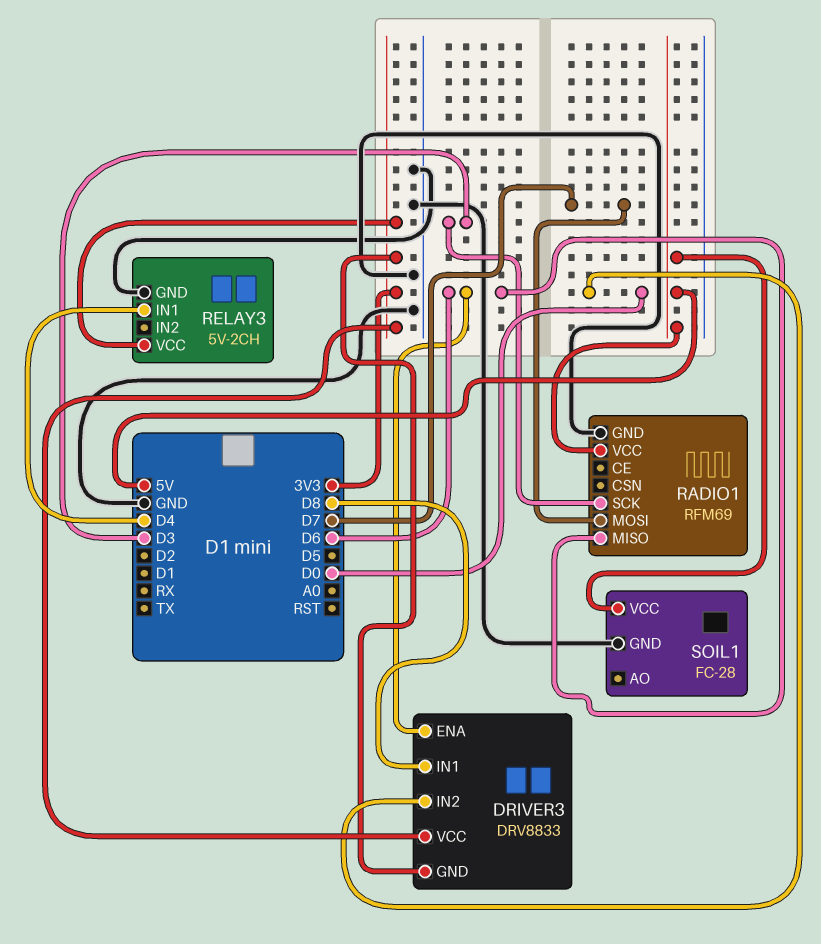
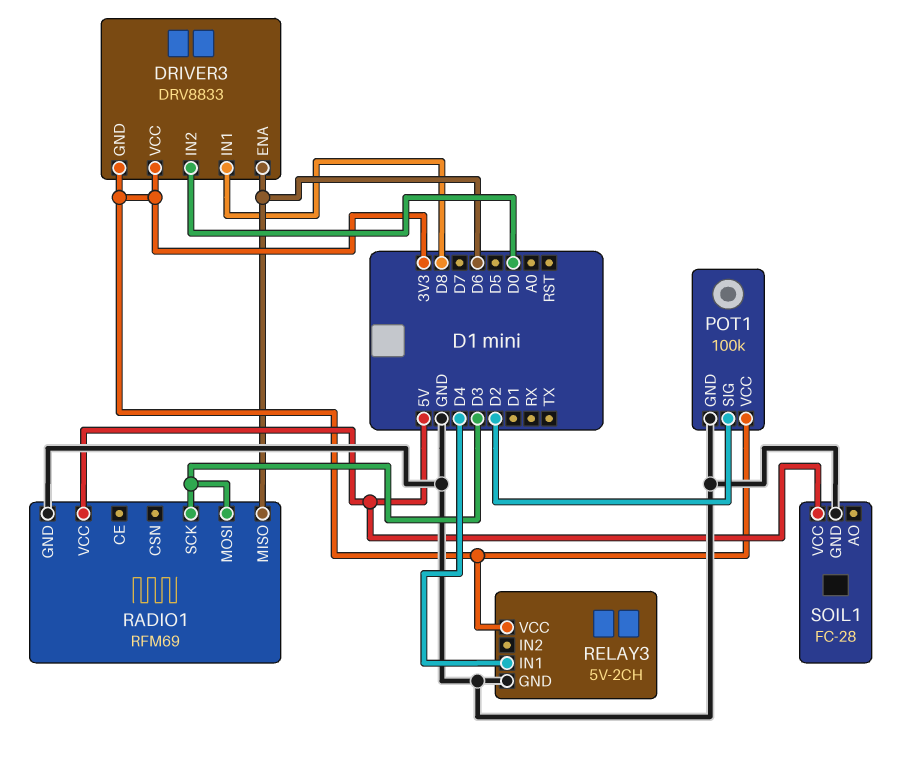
POT1: none -> 100k
POT1 pin GND: none -> GND
POT1 pin SIG: none -> D2
POT1 pin VCC: none -> 3V3
RADIO1 pin MOSI: D7 -> D3

